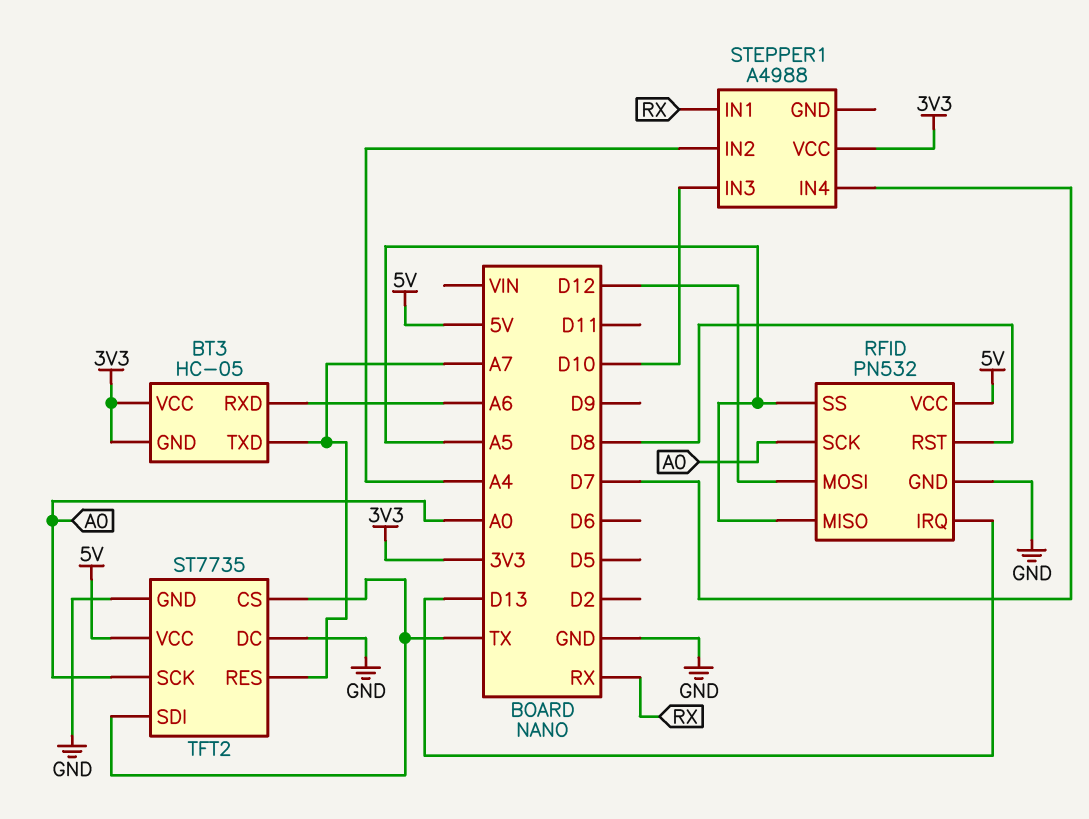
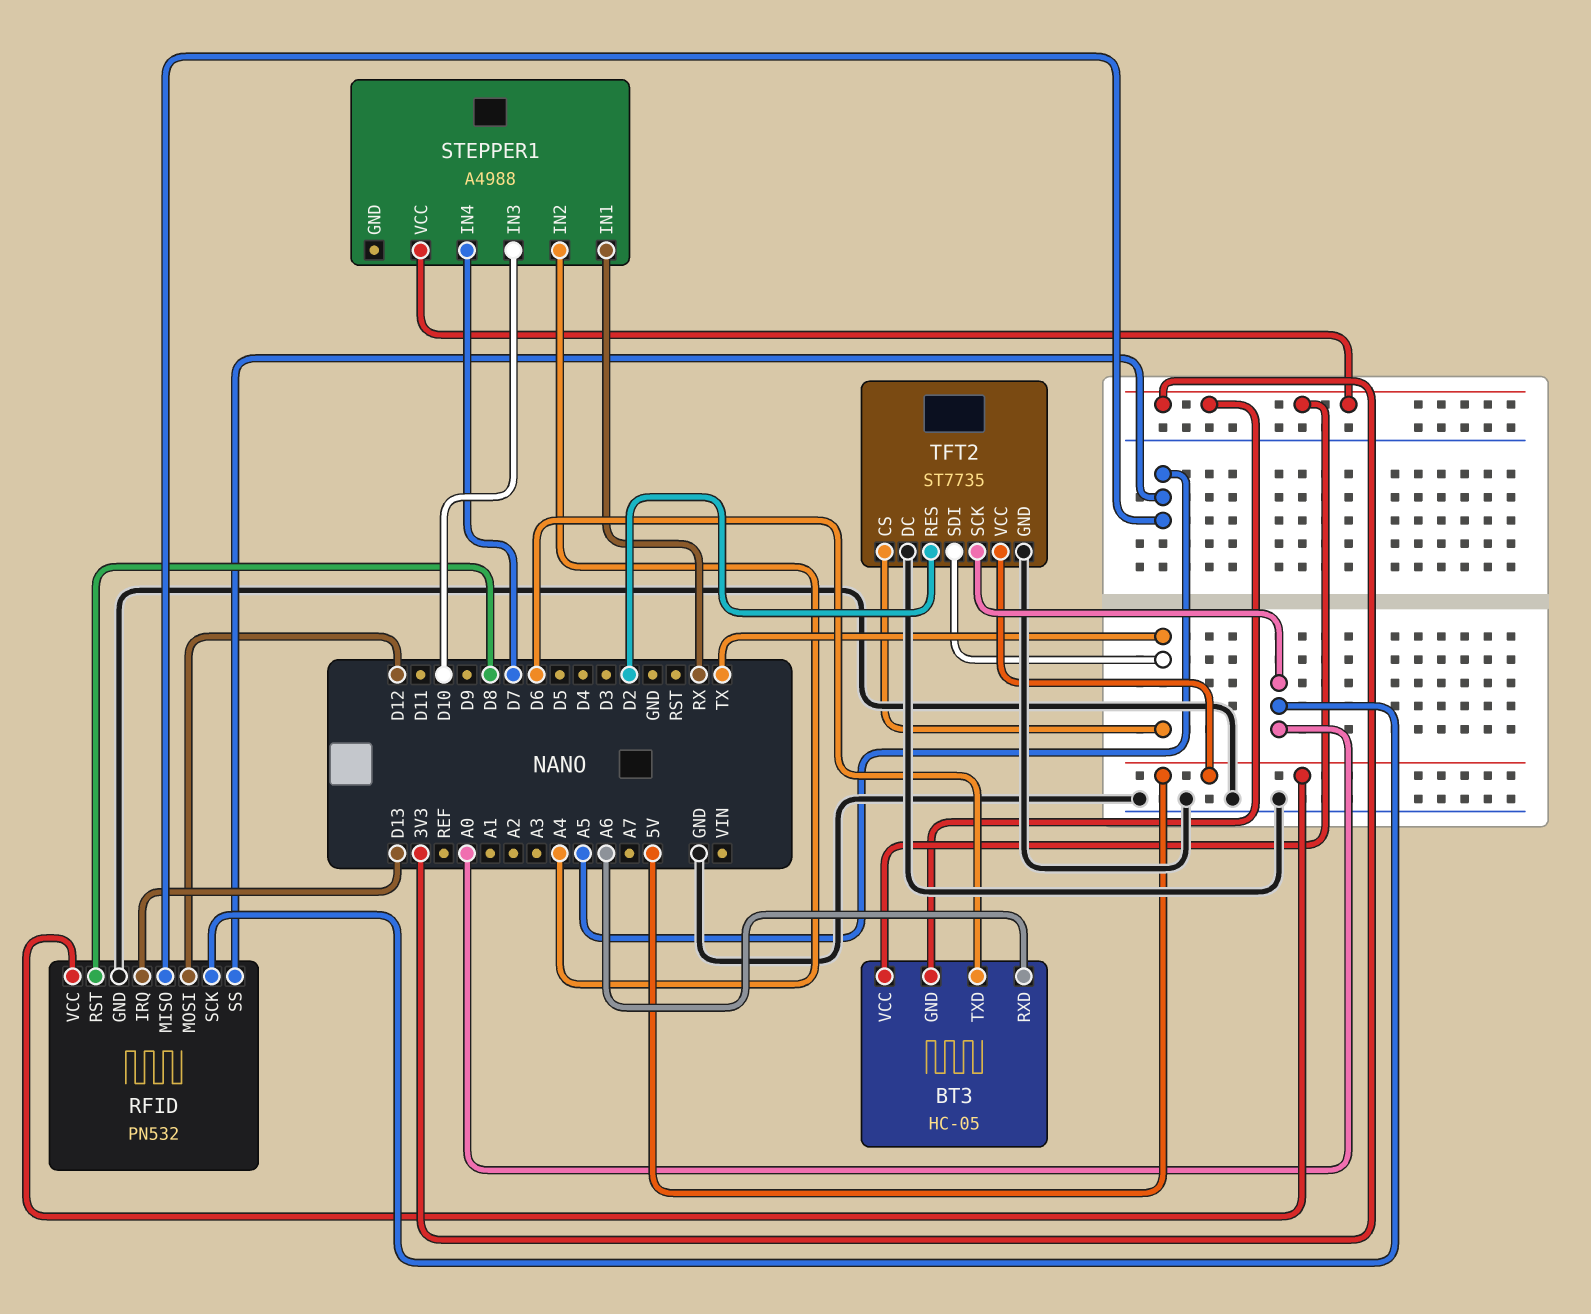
BT3 pin TXD: A7 -> D6
TFT2 pin RES: A7 -> D2

